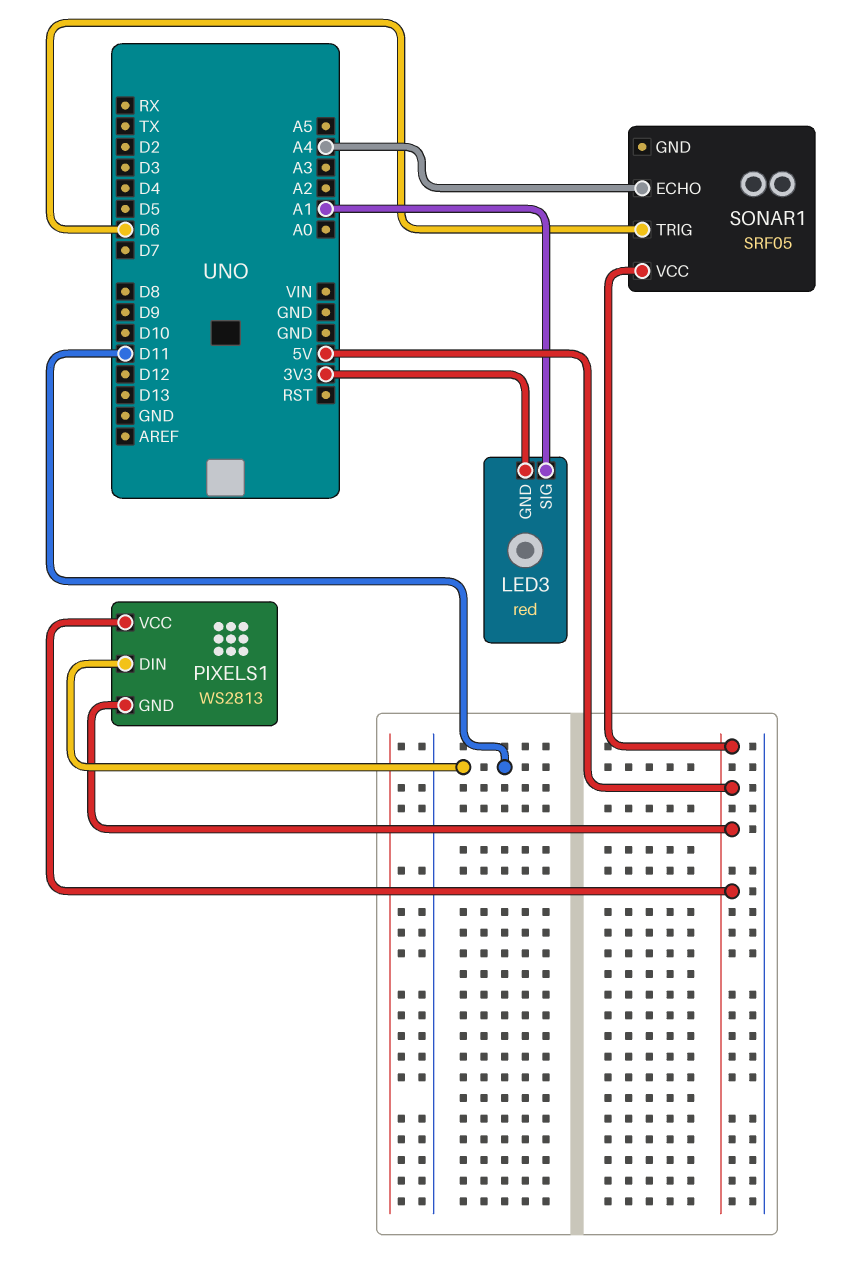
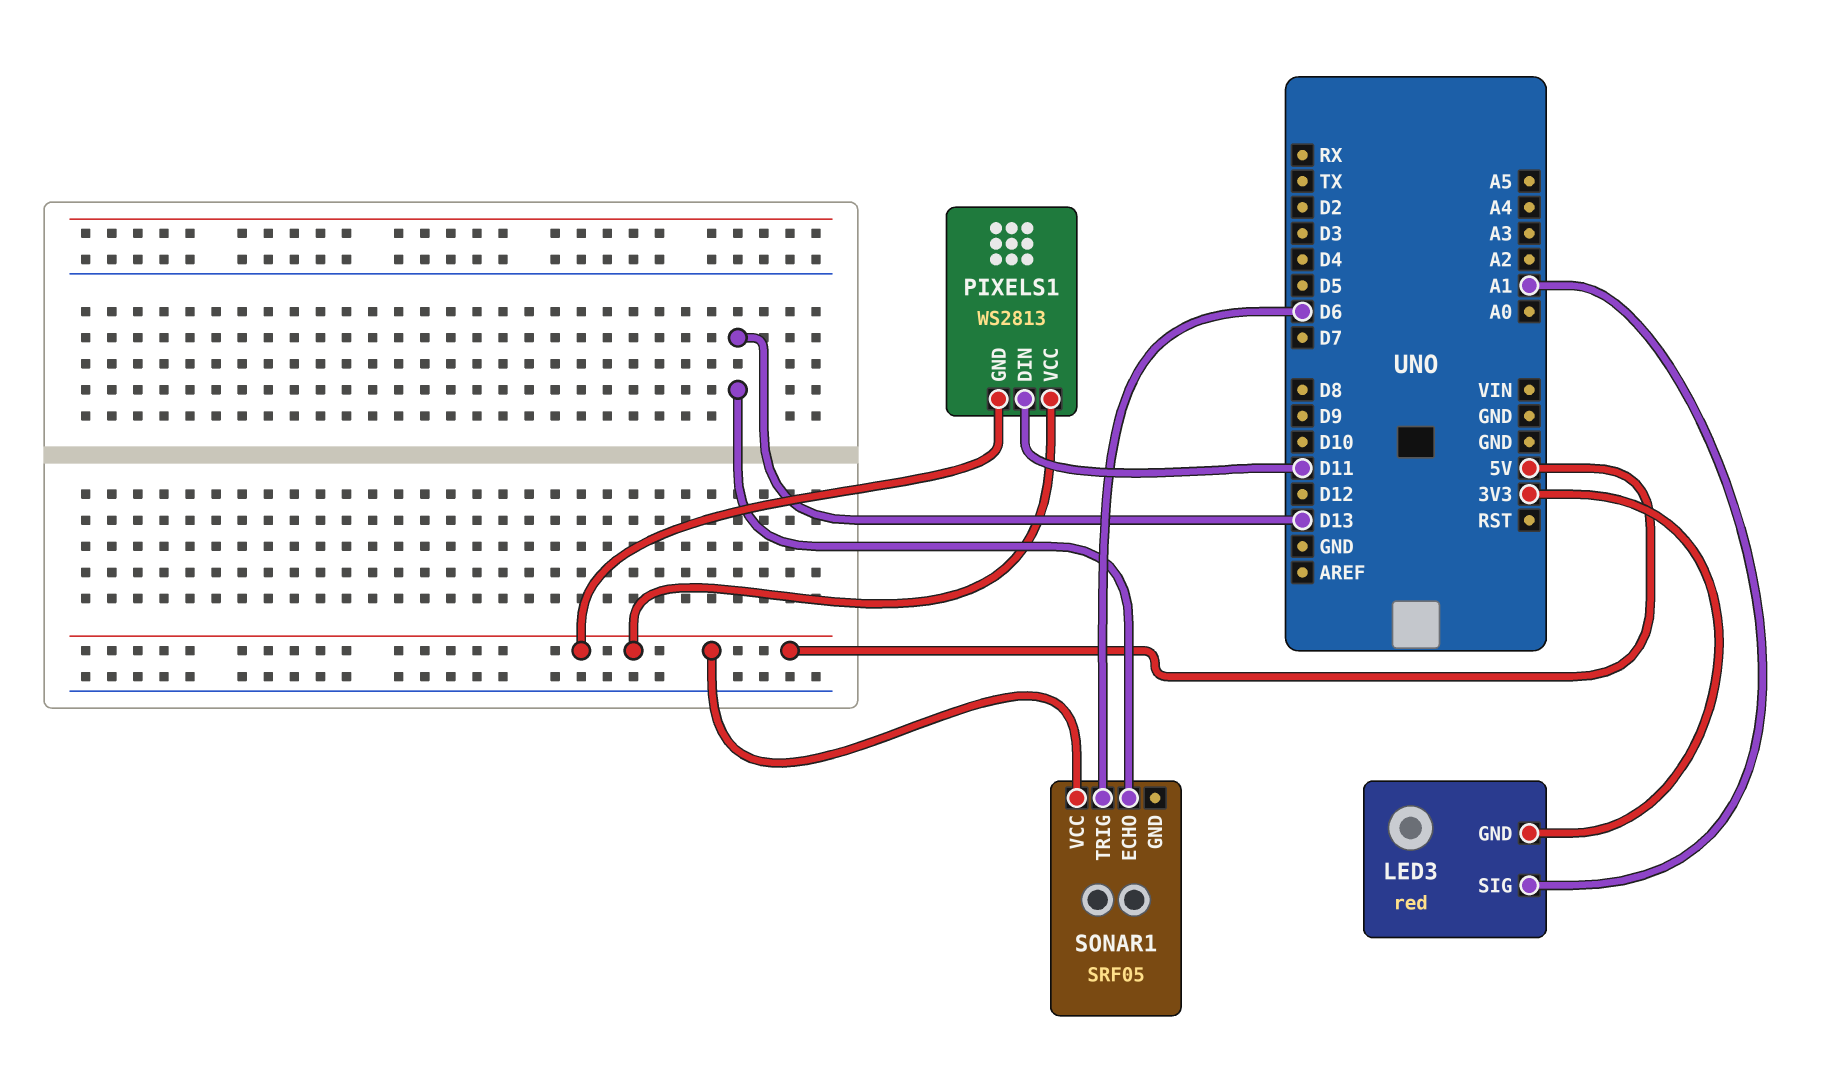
SONAR1 pin ECHO: A4 -> D13

